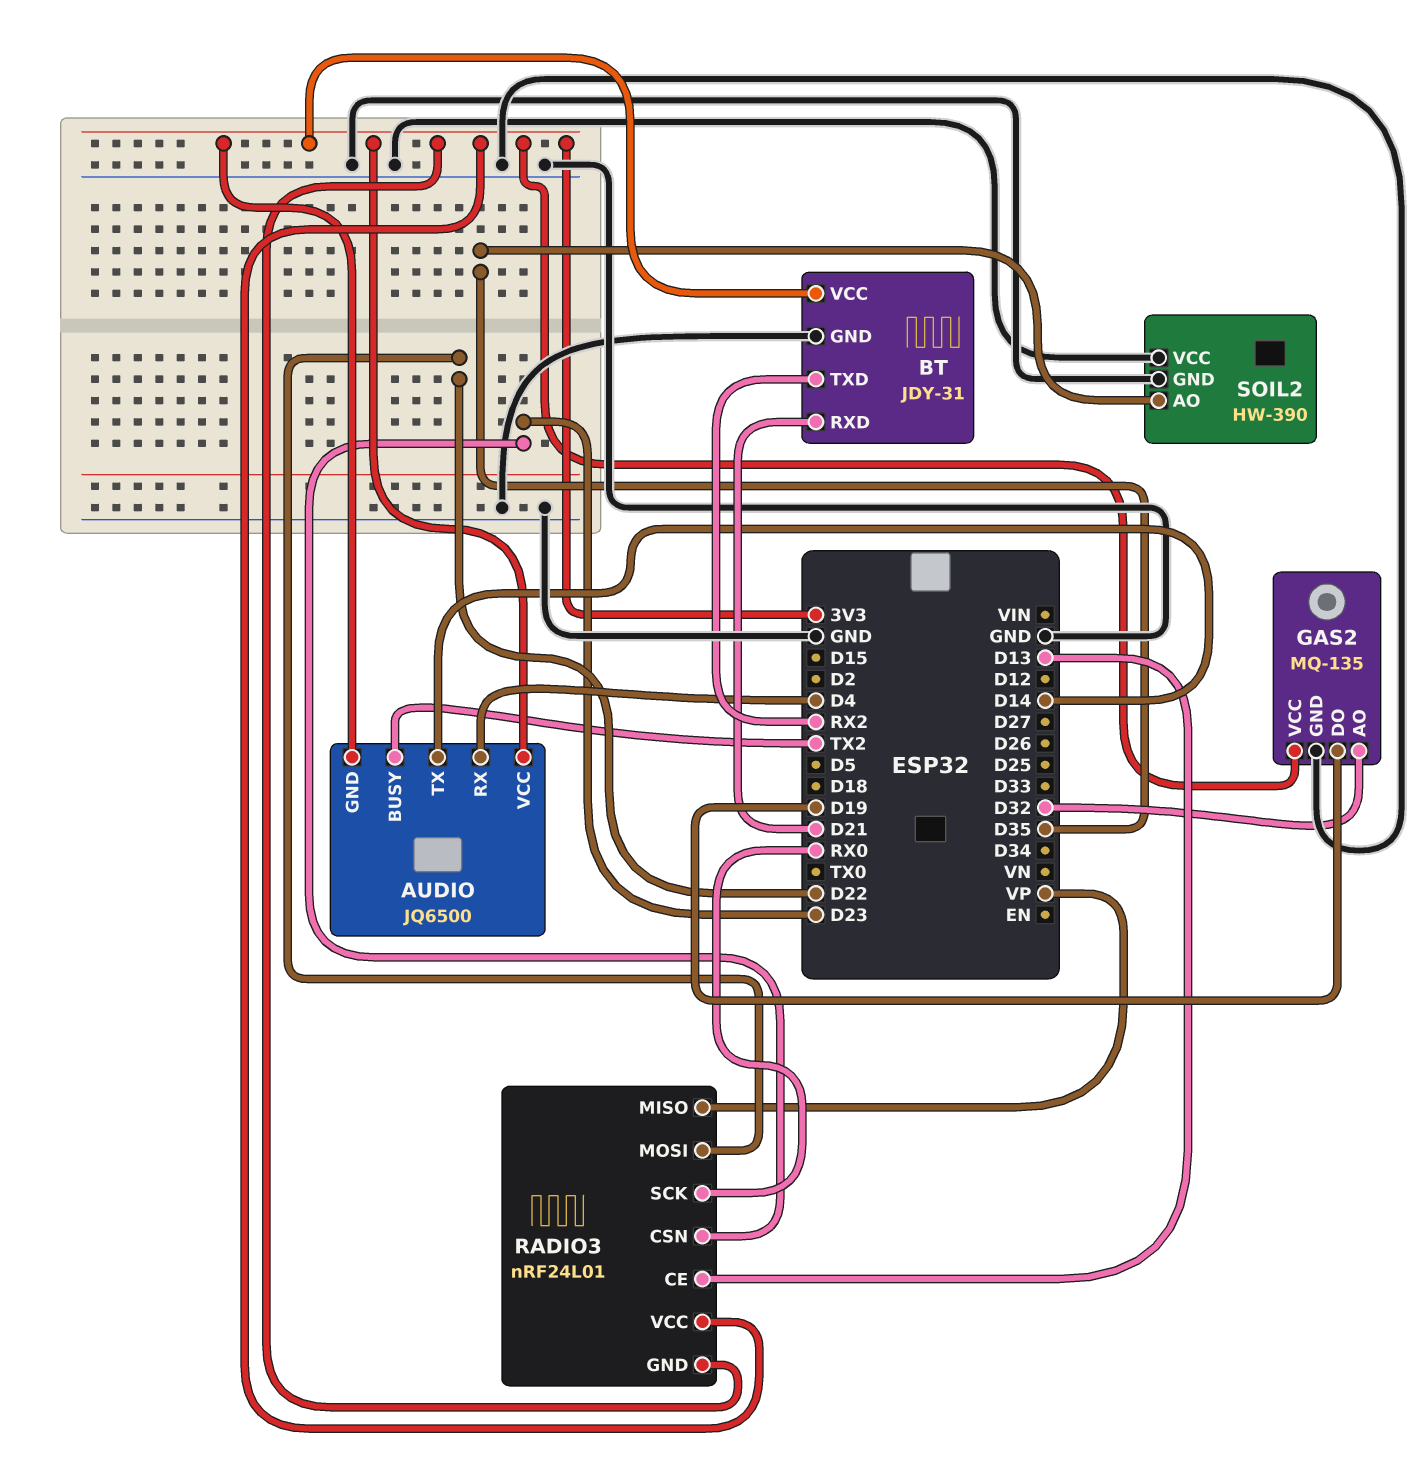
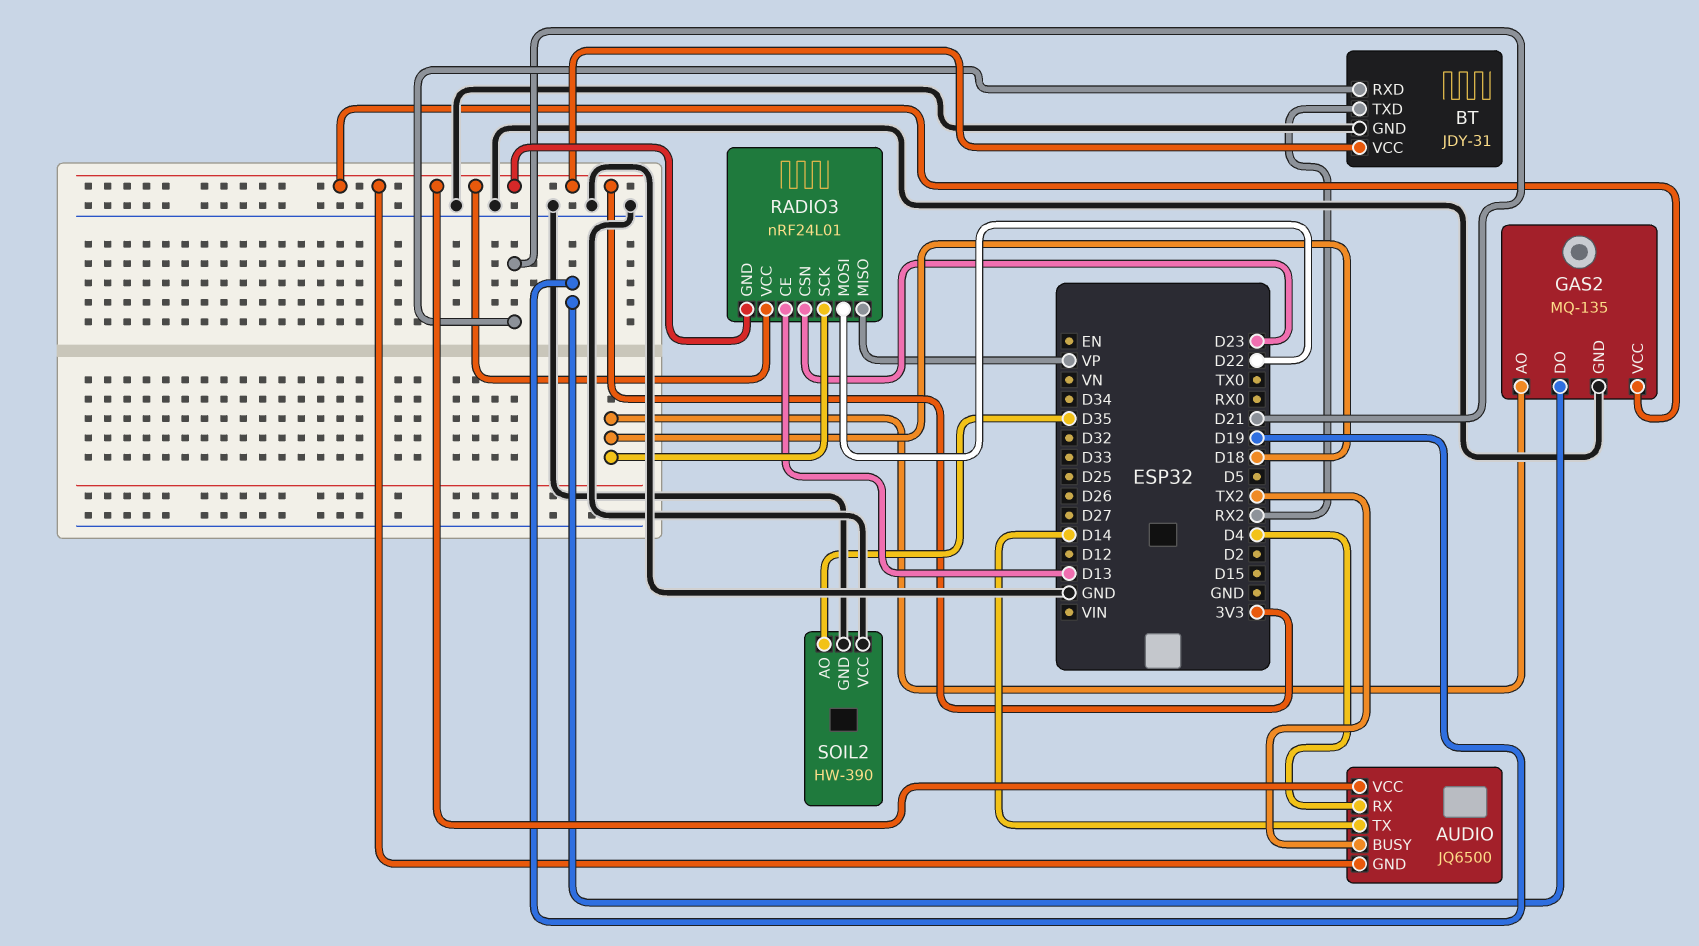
GAS2 pin AO: D32 -> D18
RADIO3 pin SCK: RX0 -> D18

